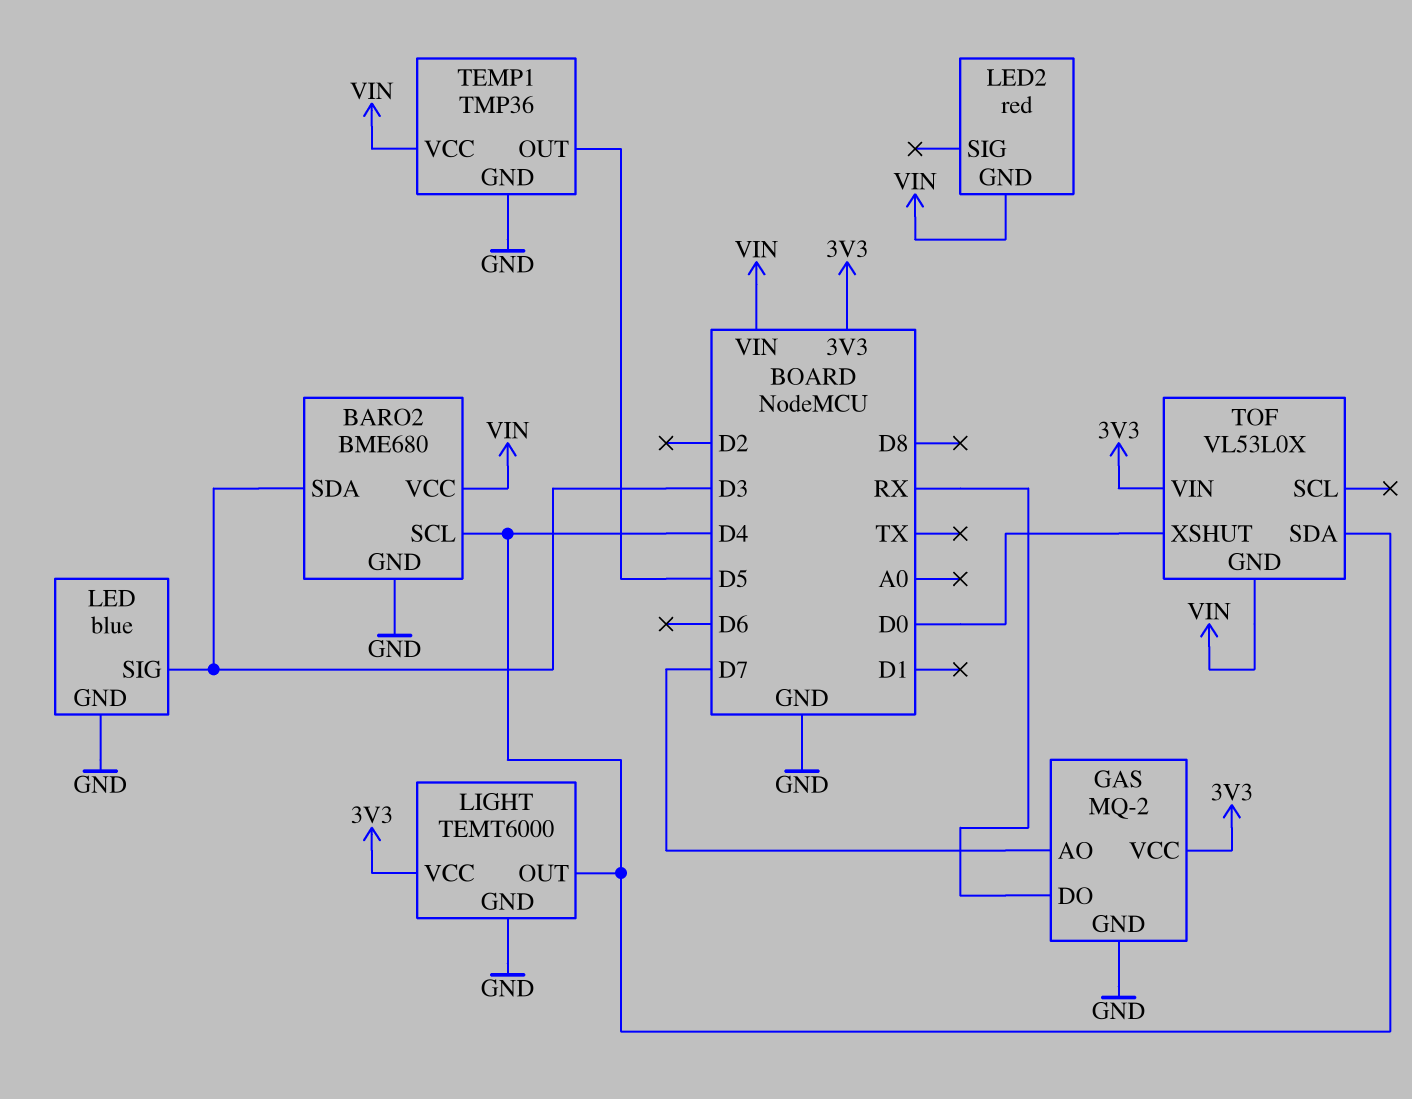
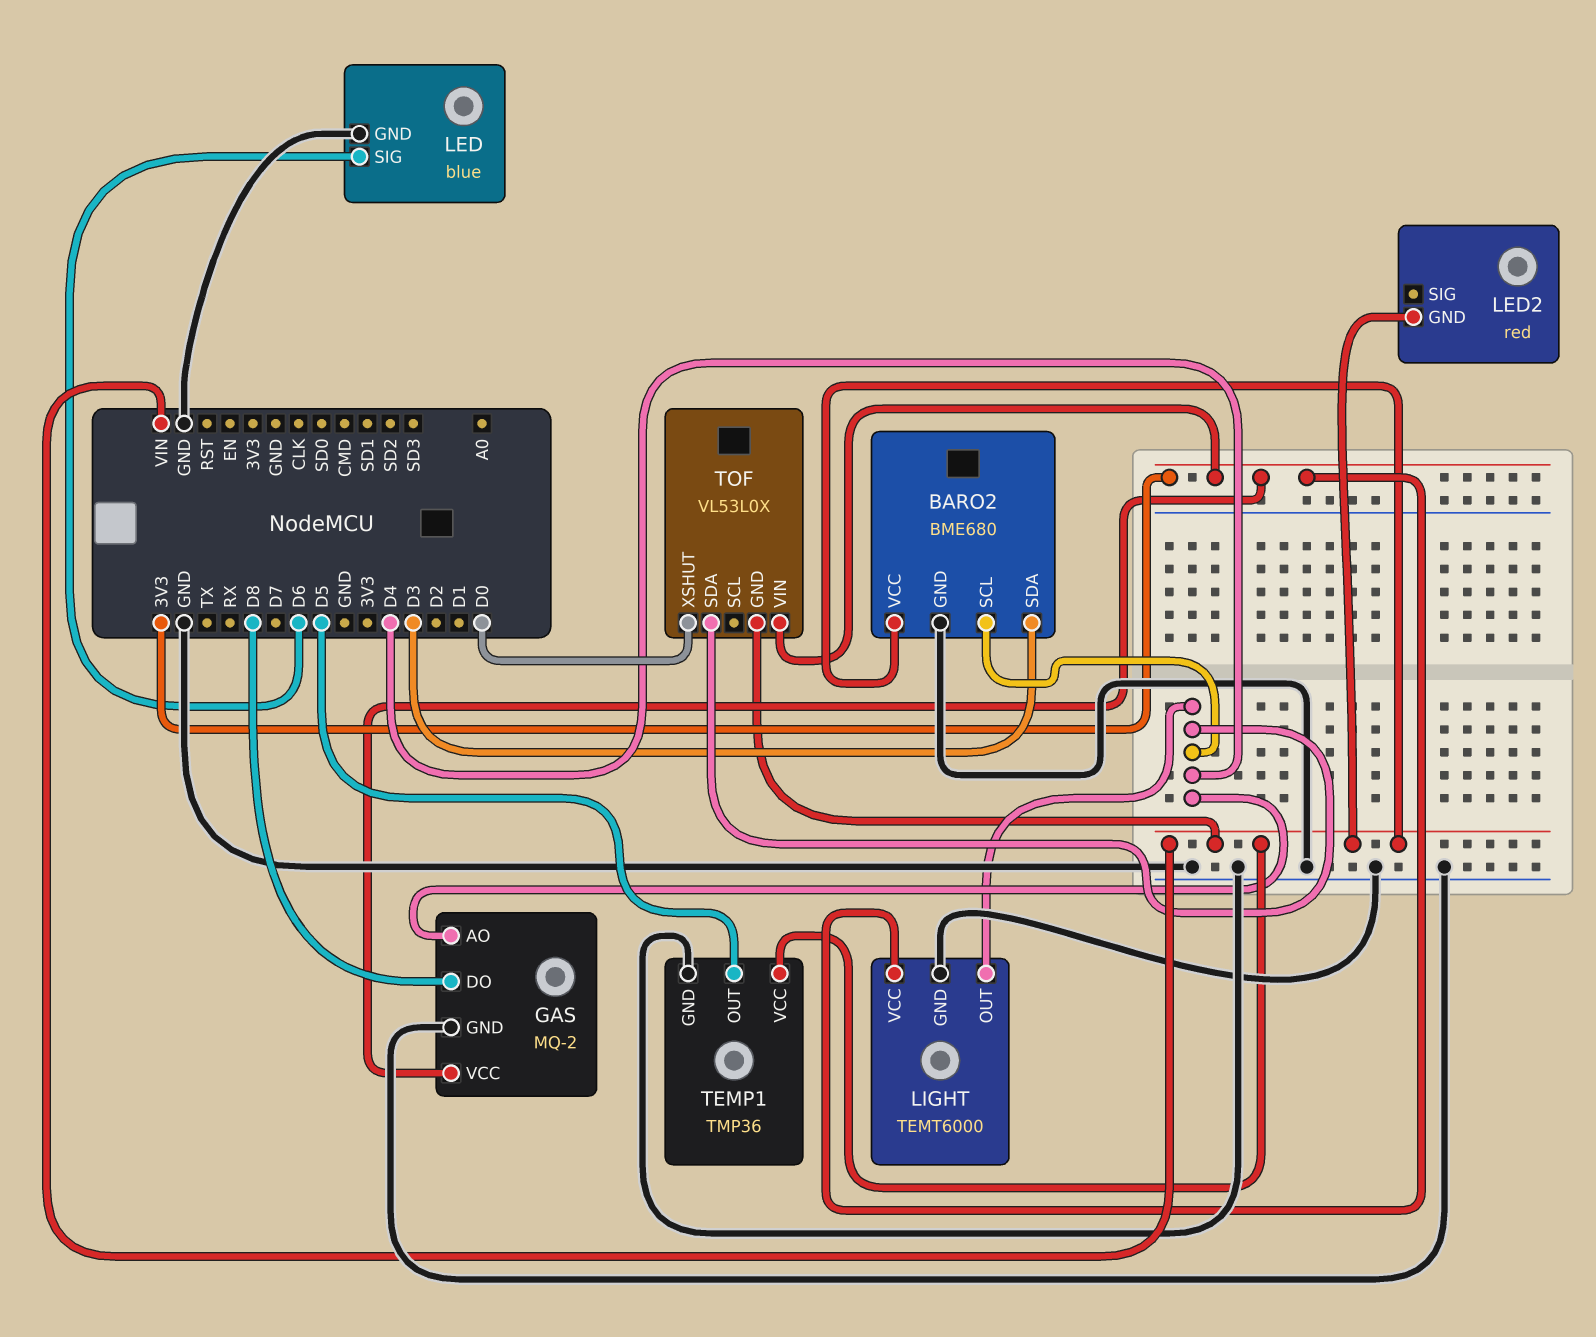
GAS pin AO: D7 -> D4
GAS pin DO: RX -> D8
LED pin SIG: D3 -> D6

